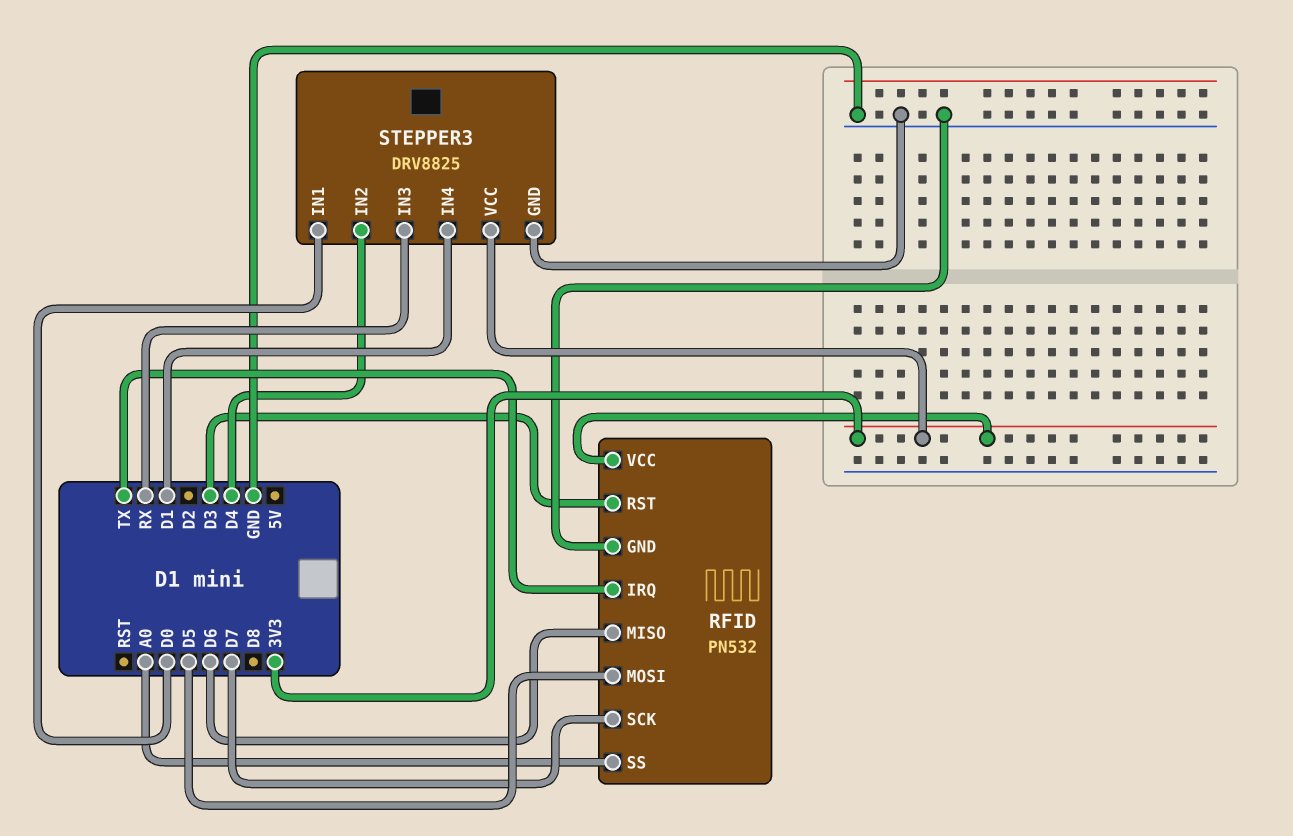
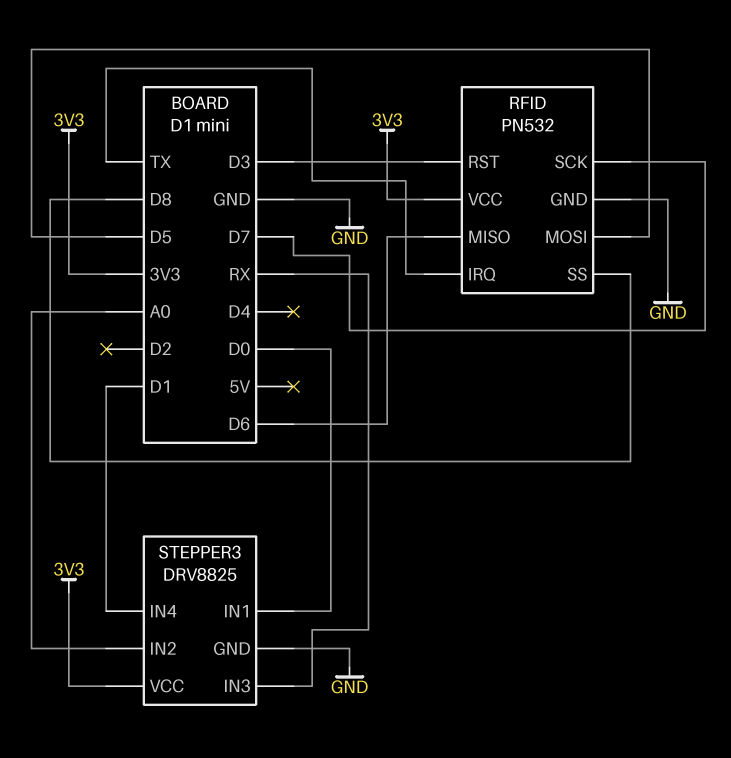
RFID pin SS: A0 -> D8
STEPPER3 pin IN2: D4 -> A0

